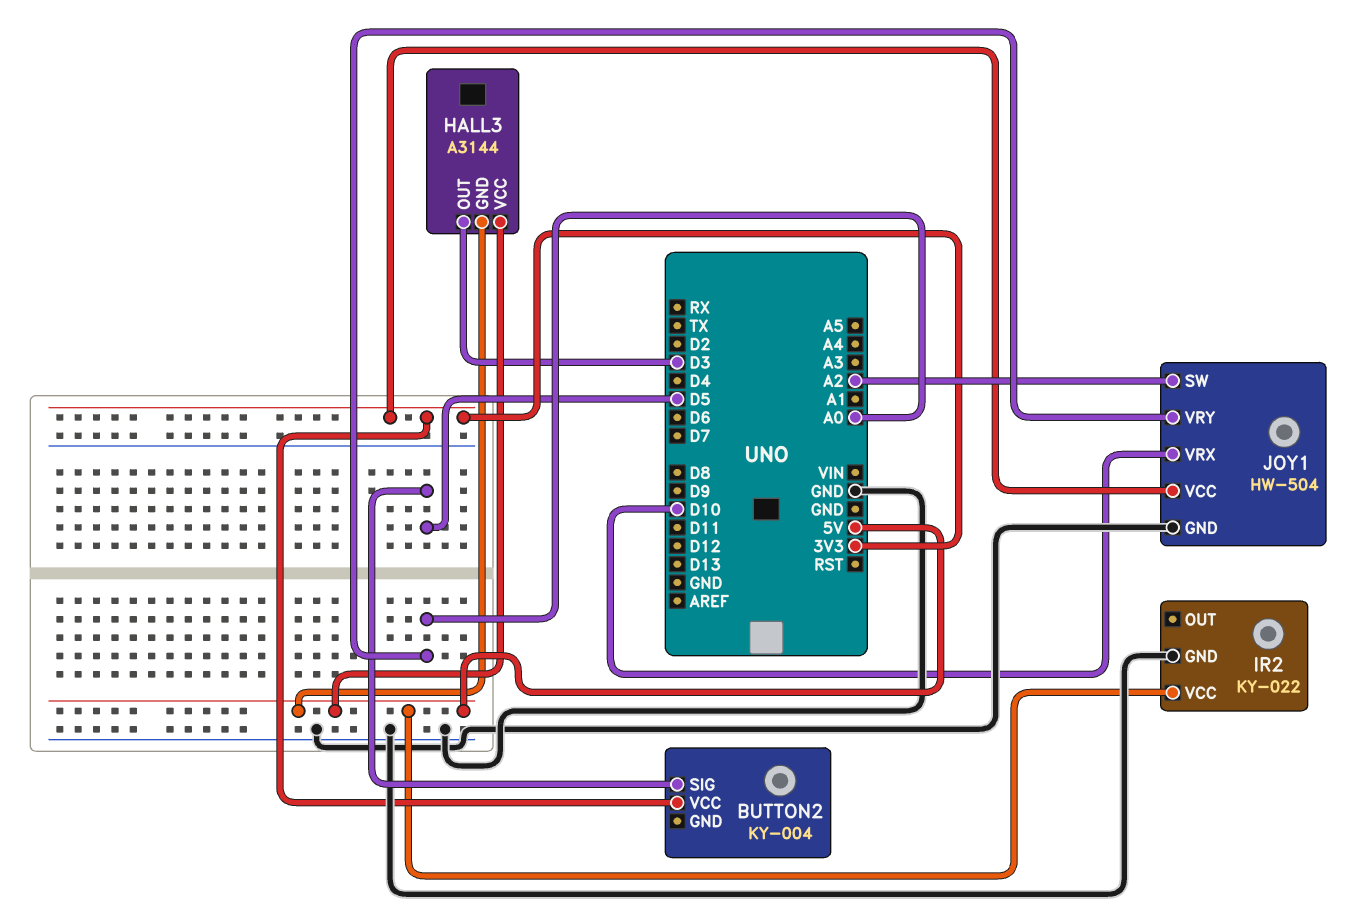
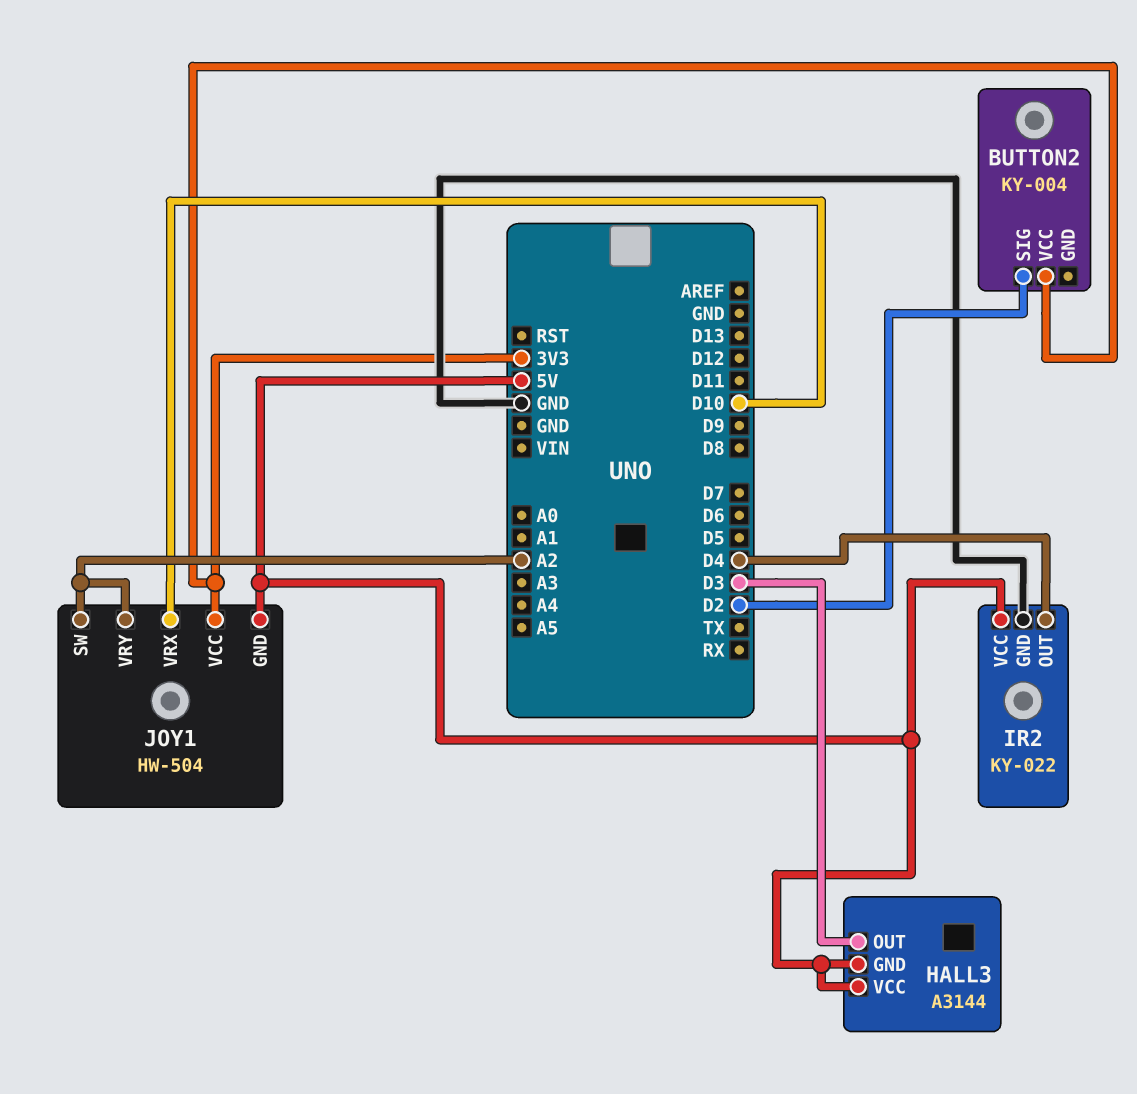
BUTTON2 pin SIG: D5 -> D2
IR2 pin OUT: none -> D4
JOY1 pin GND: GND -> 5V
JOY1 pin VRY: A0 -> A2

